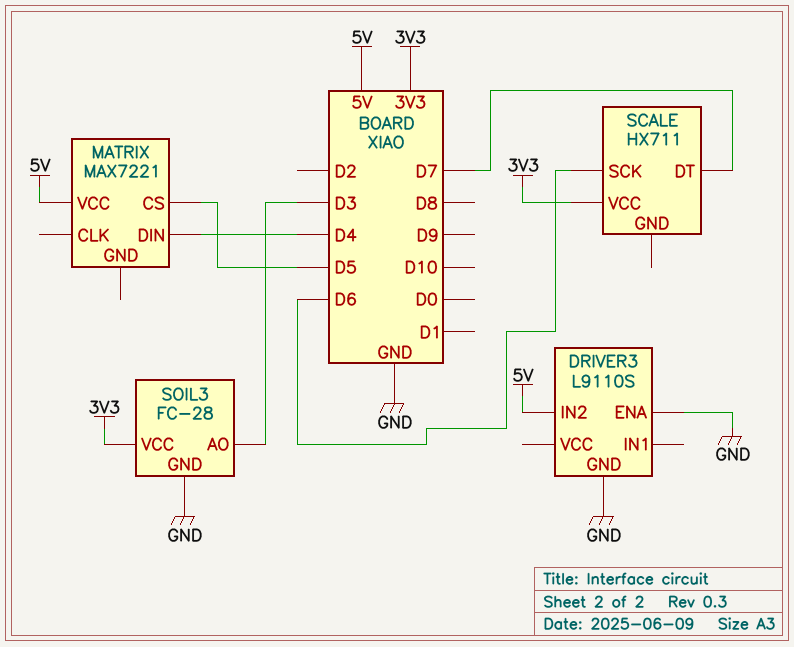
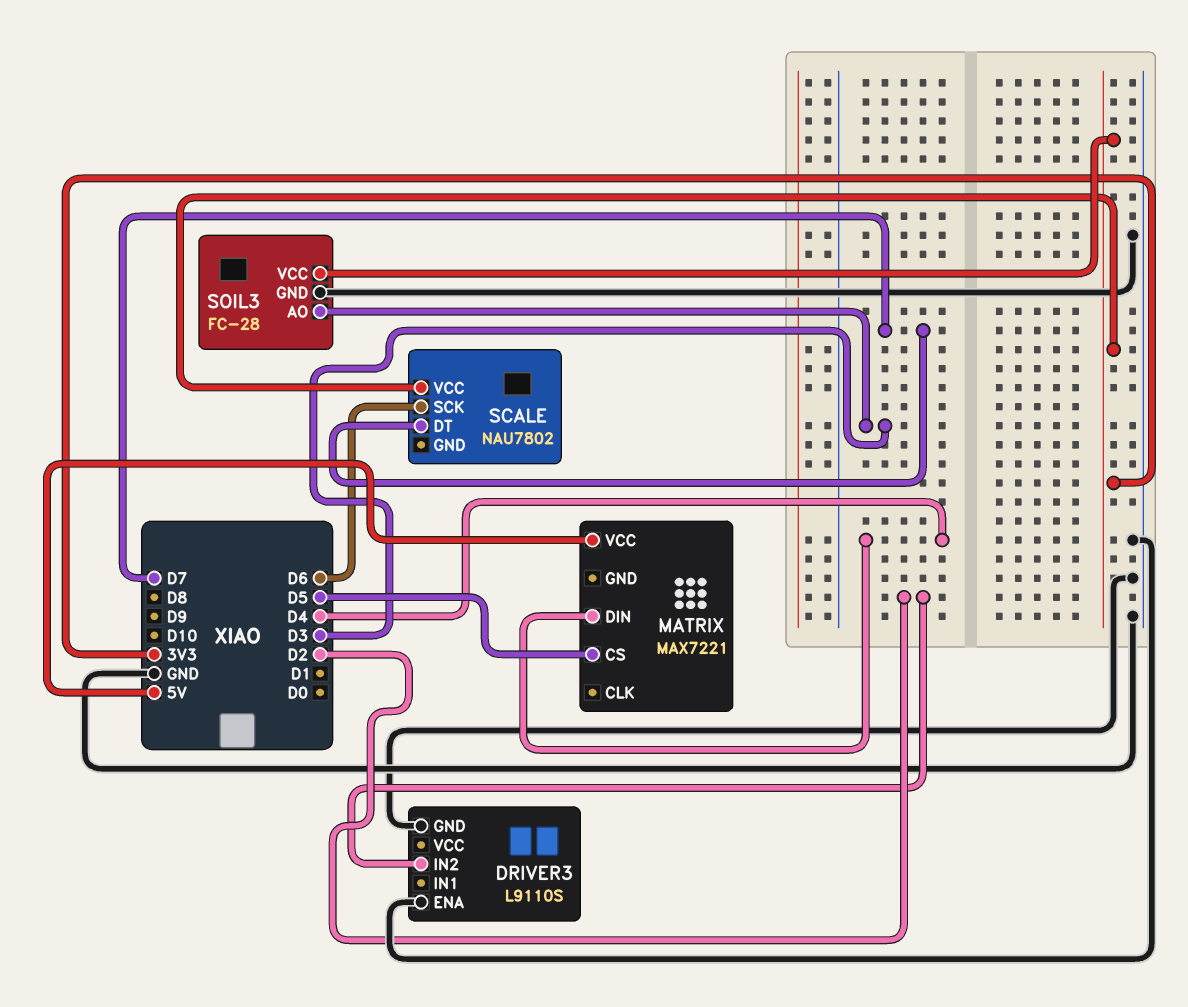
DRIVER3 pin IN2: 5V -> D2
SCALE: HX711 -> NAU7802

